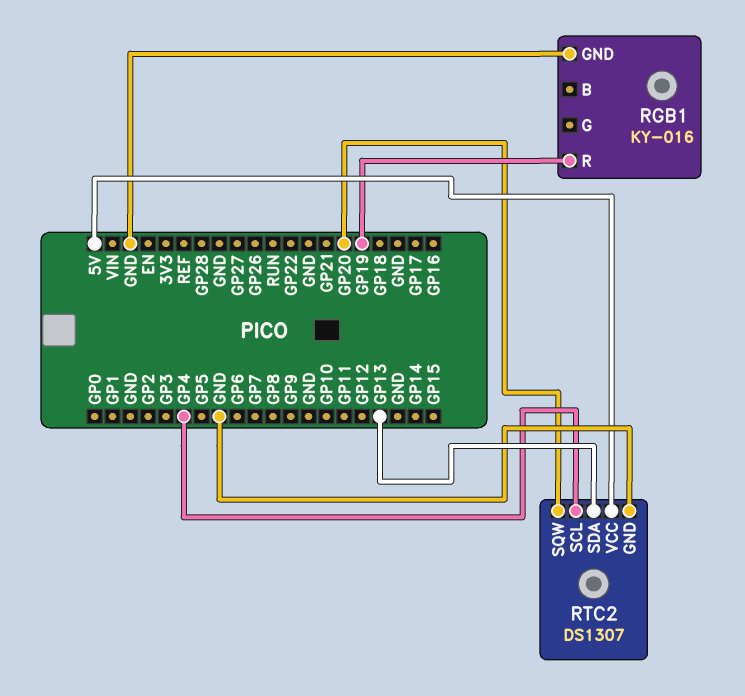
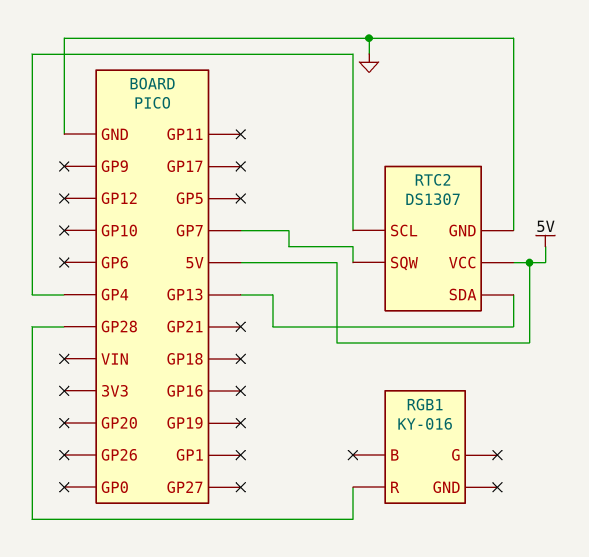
RGB1 pin GND: GND -> none
RGB1 pin R: GP19 -> GP28
RTC2 pin SQW: GP20 -> GP7

